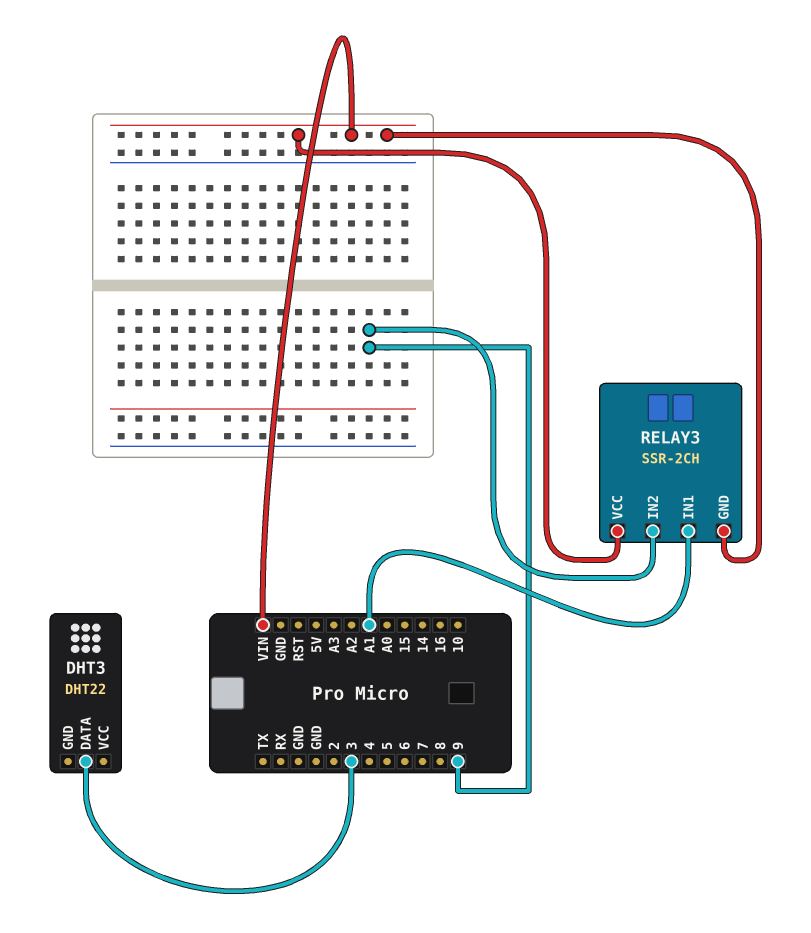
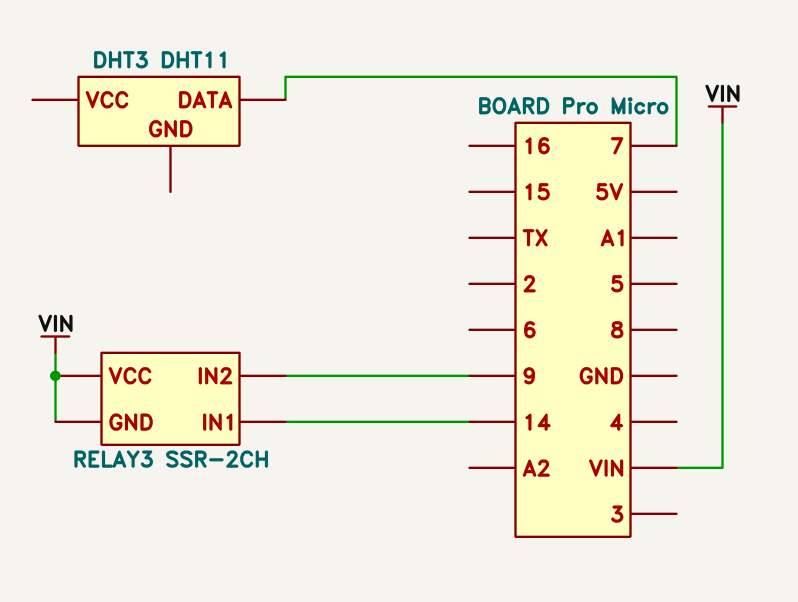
DHT3: DHT22 -> DHT11
DHT3 pin DATA: 3 -> 7
RELAY3 pin IN1: A1 -> 14

